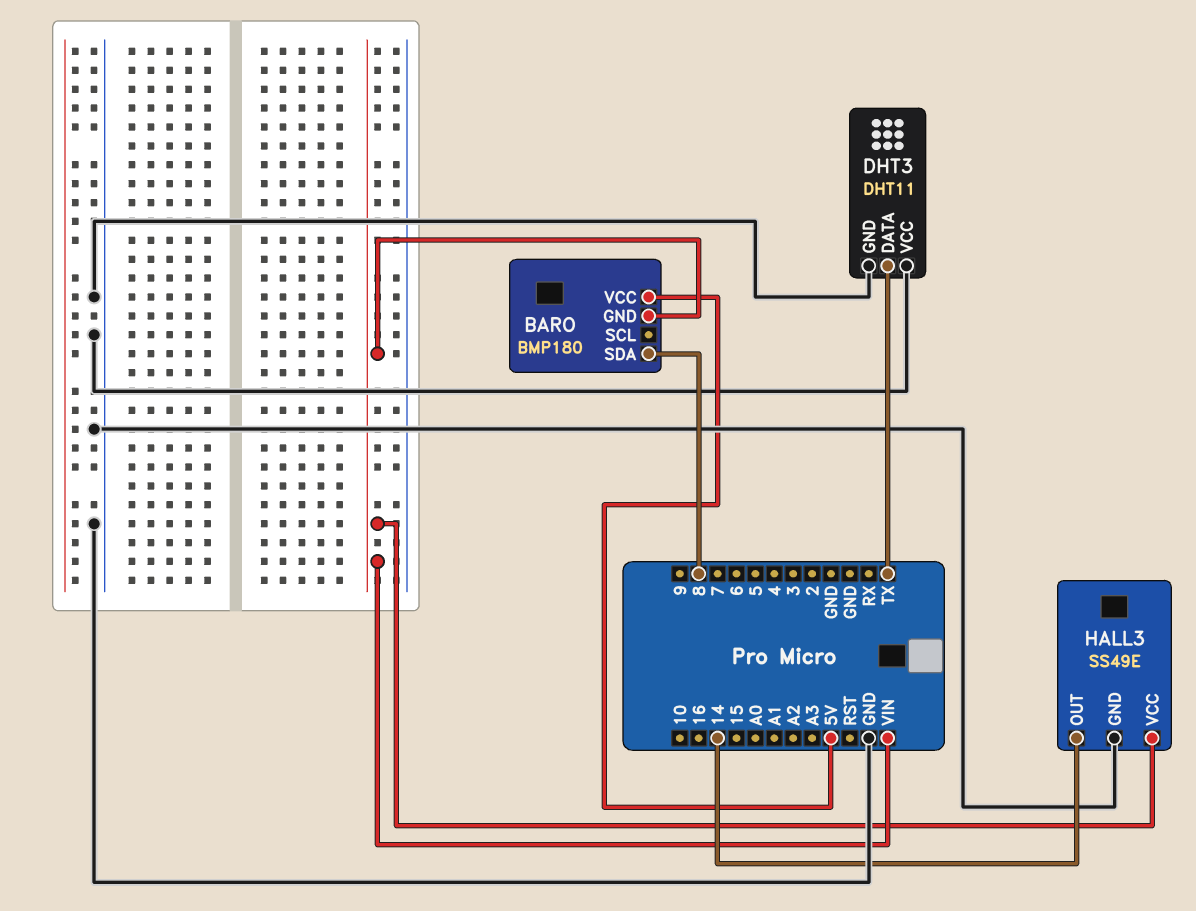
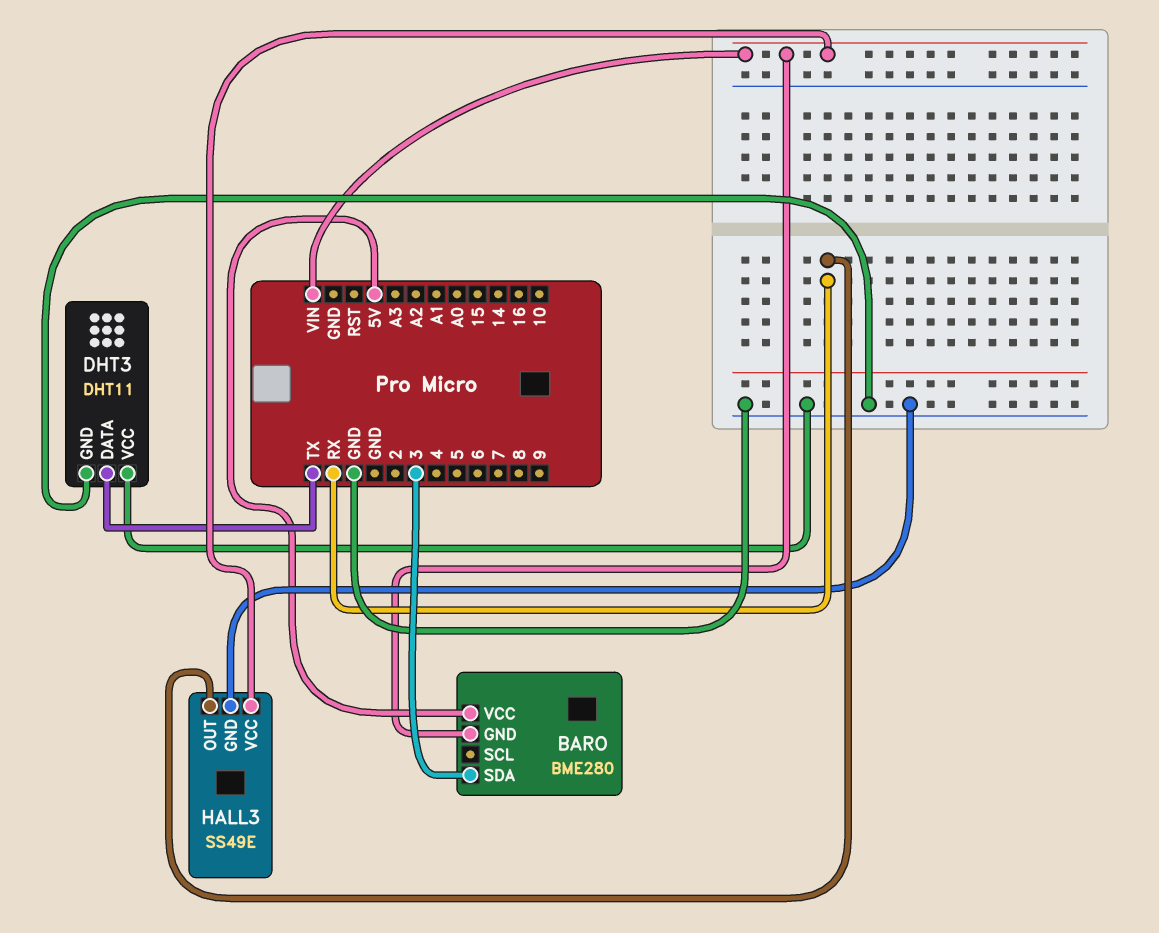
BARO: BMP180 -> BME280
BARO pin SDA: 8 -> 3
HALL3 pin OUT: 14 -> RX

